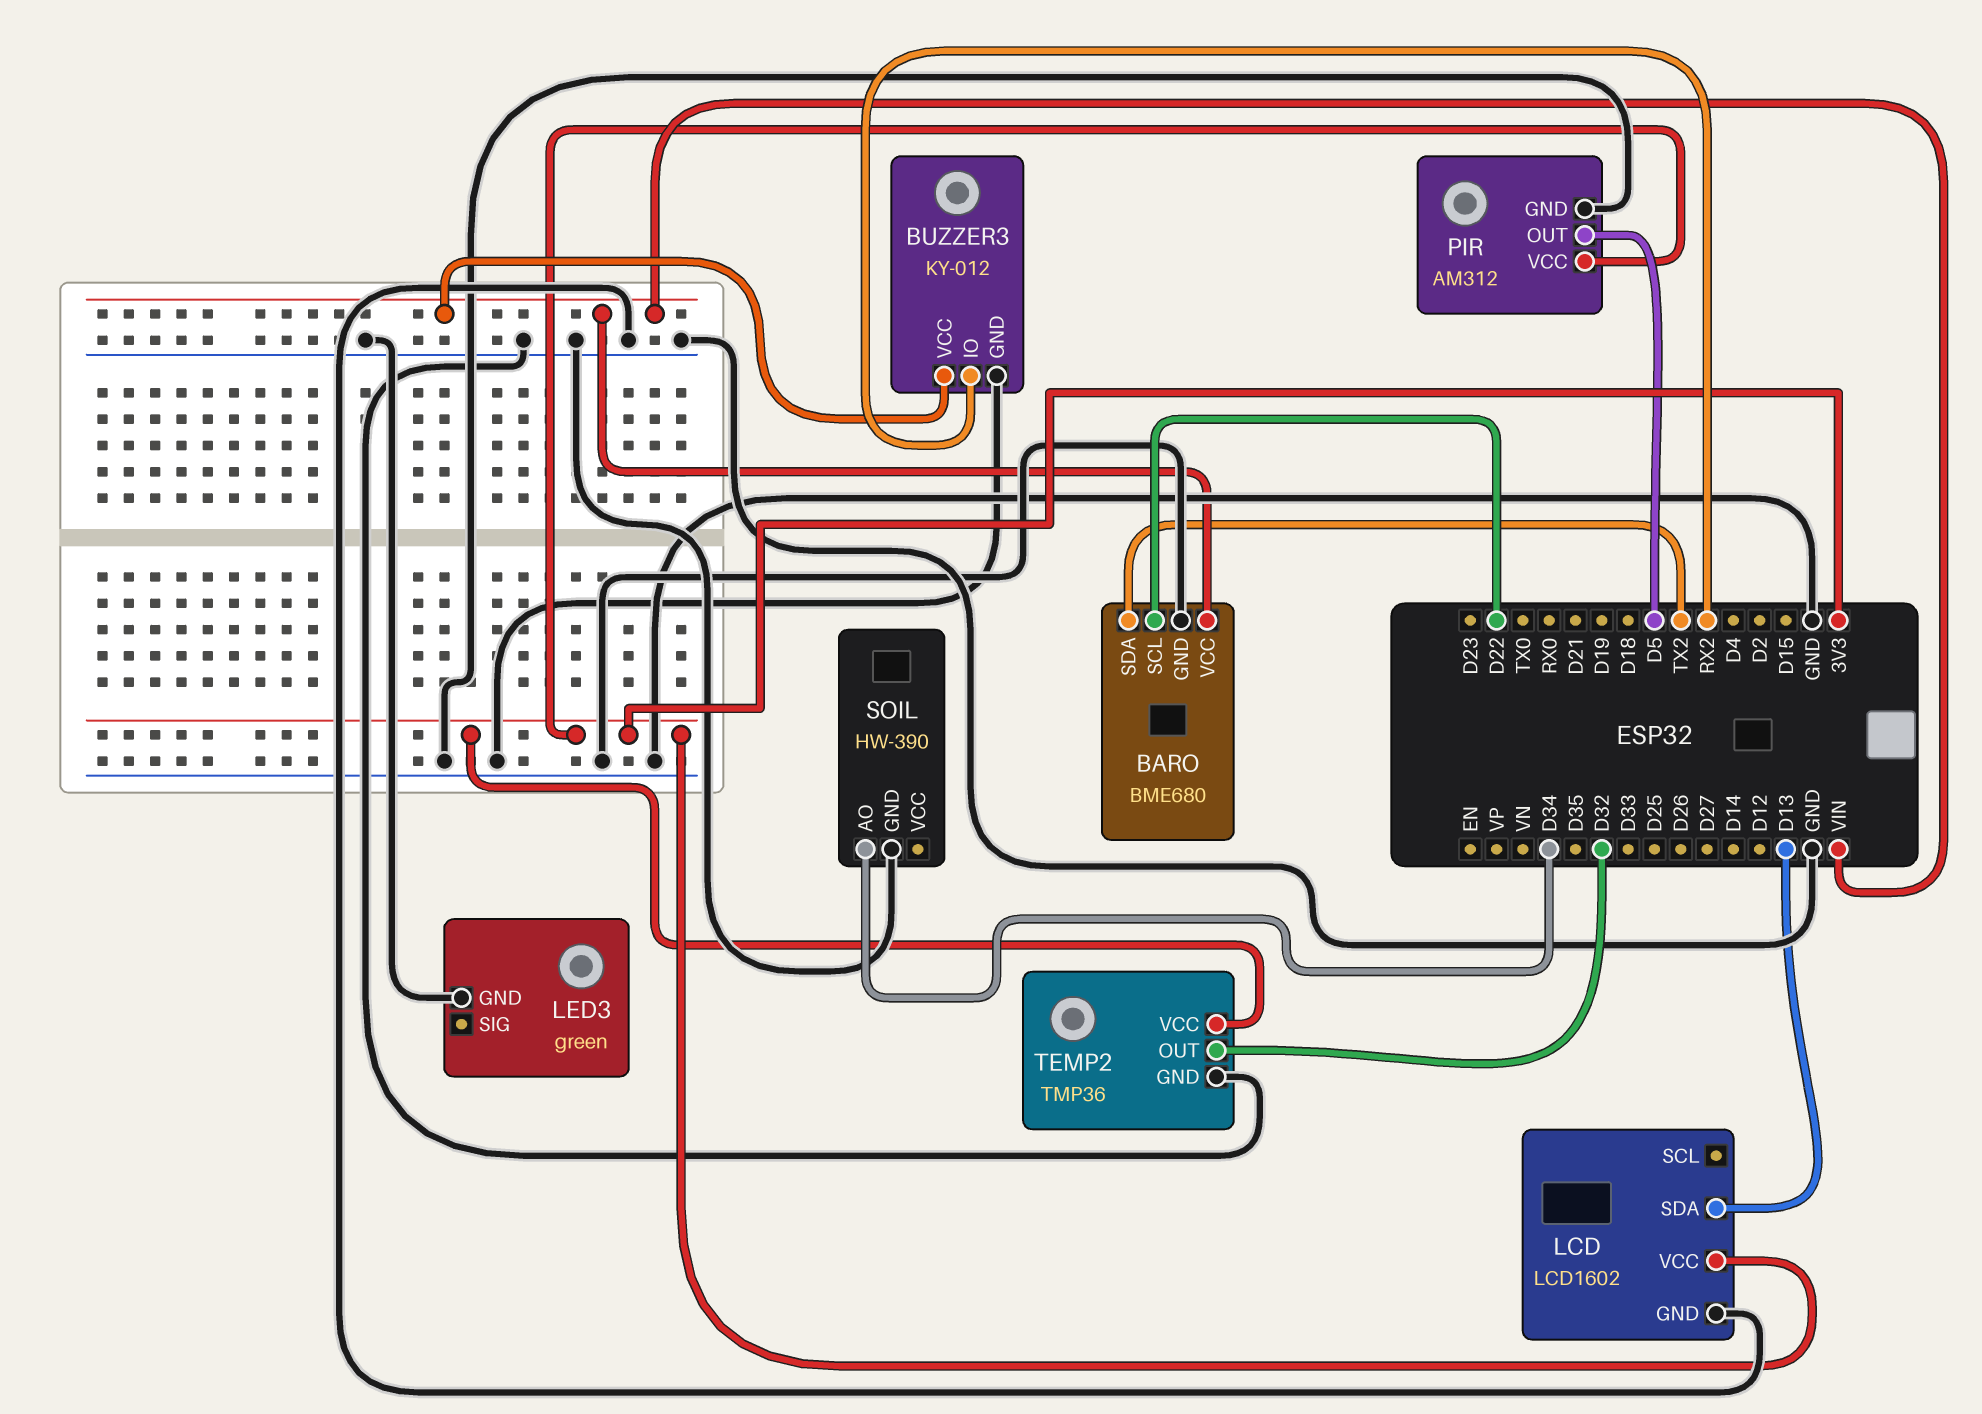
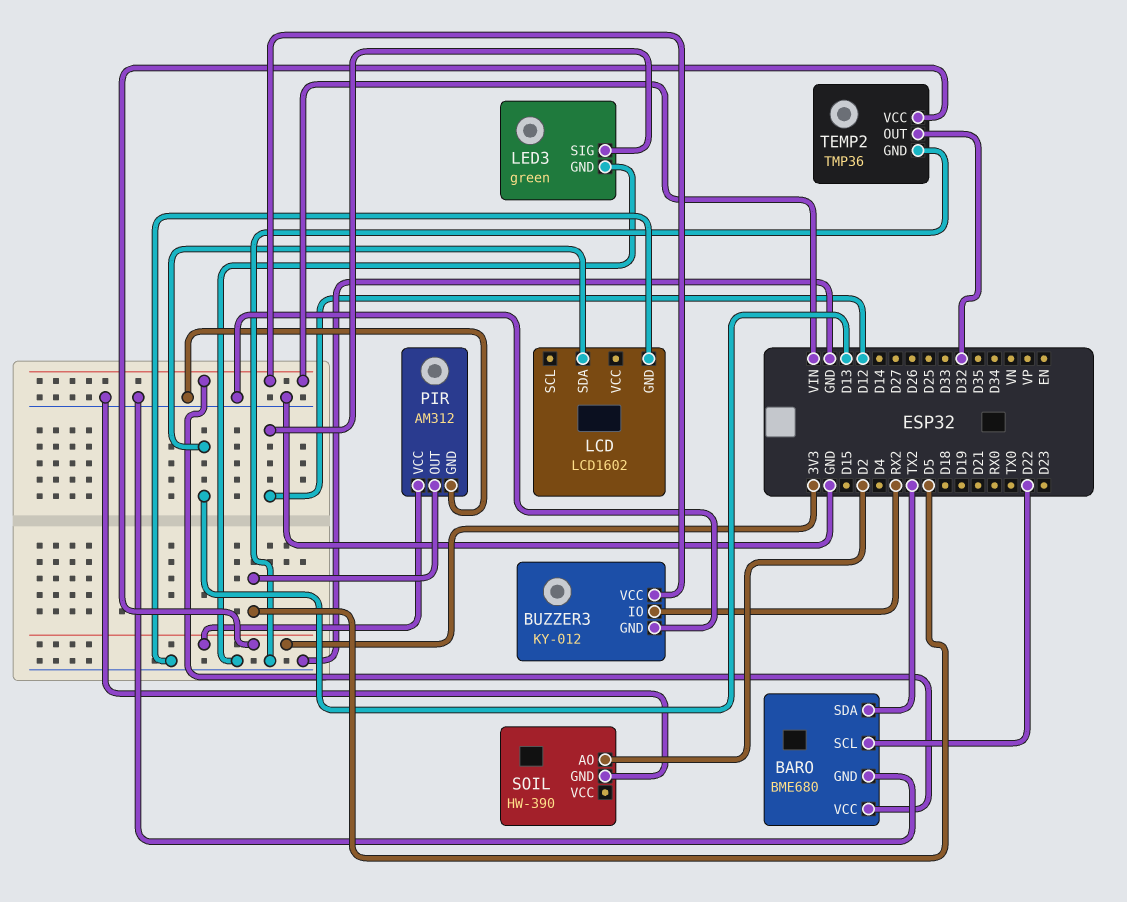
LCD pin VCC: 3V3 -> none
LED3 pin SIG: none -> D12
SOIL pin AO: D34 -> D2

